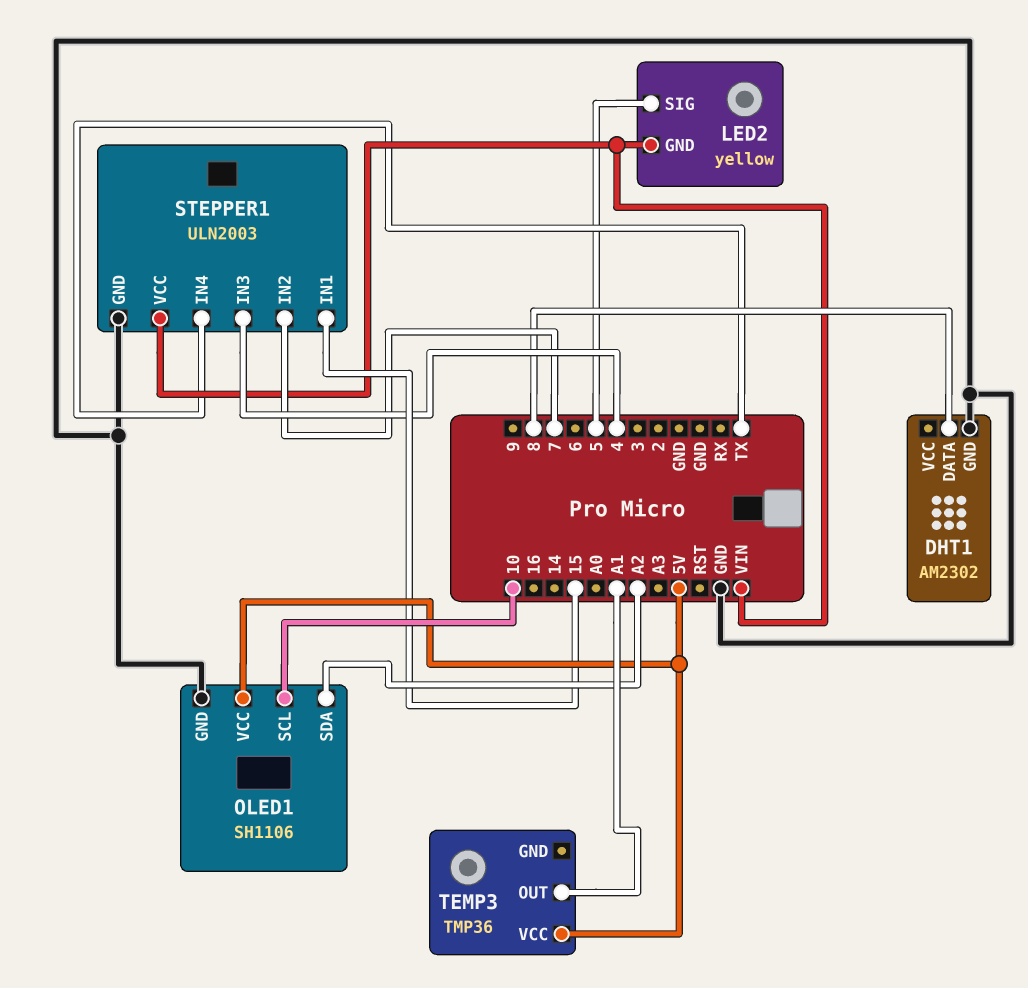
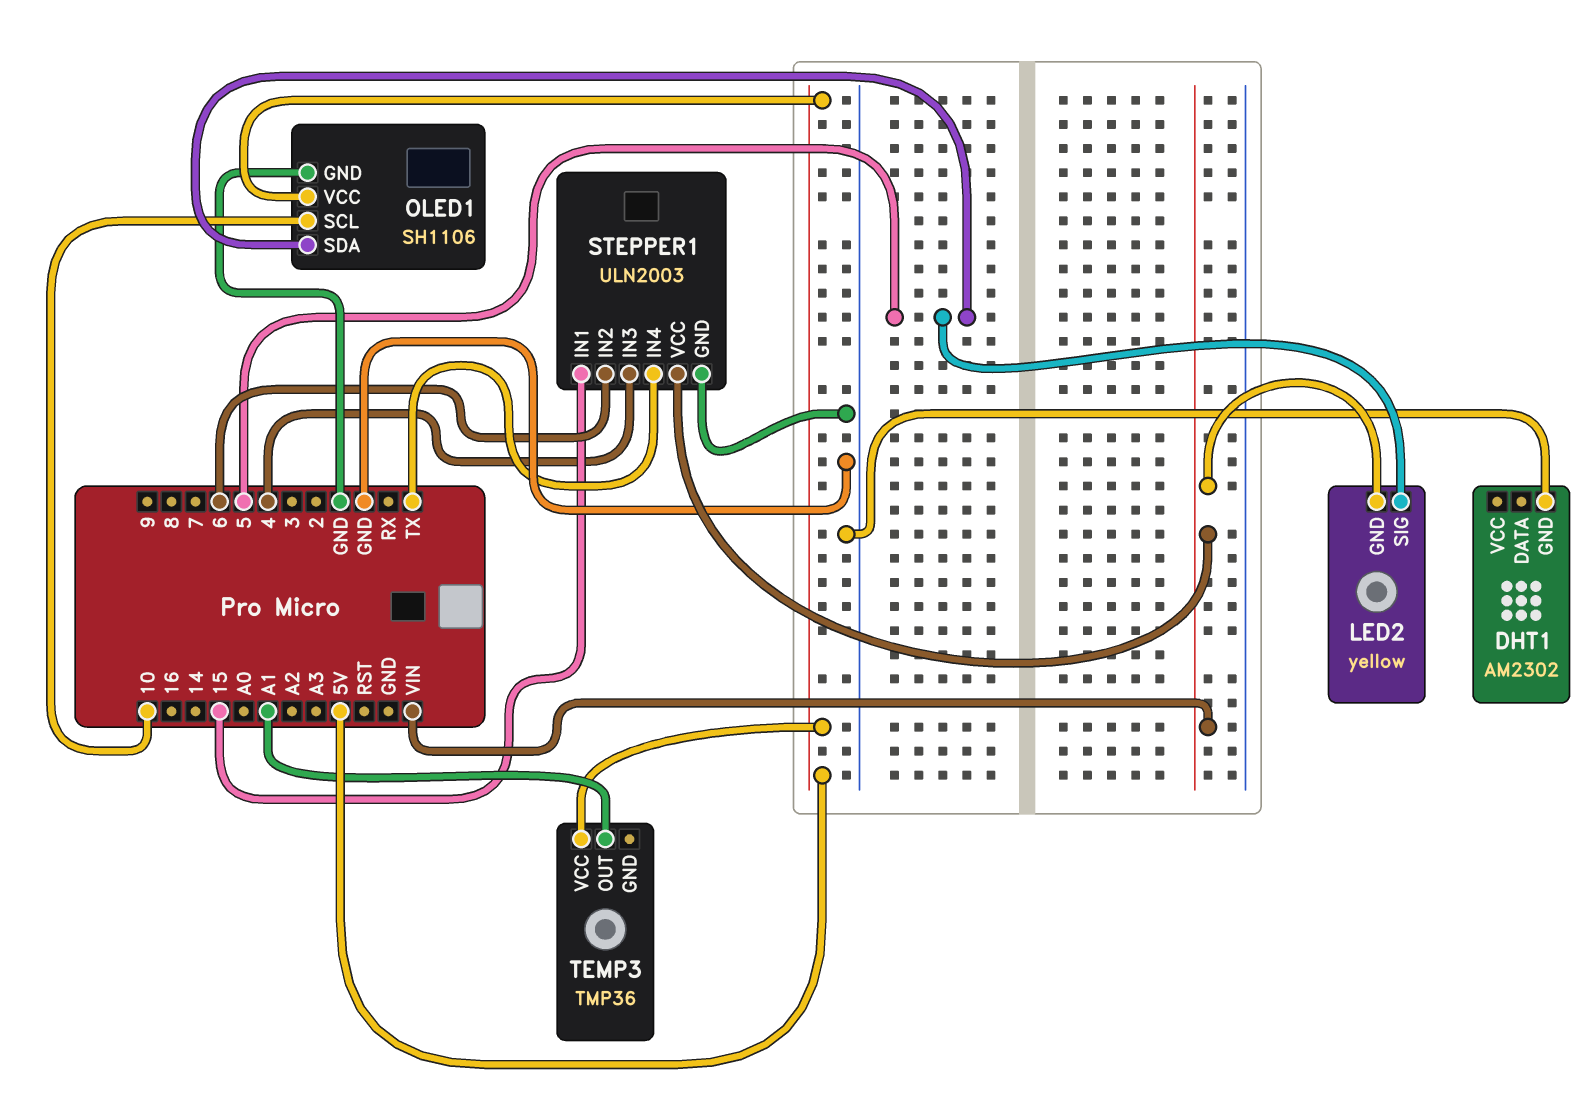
DHT1 pin DATA: 8 -> none
OLED1 pin SDA: A2 -> 5
STEPPER1 pin IN2: 7 -> 6

